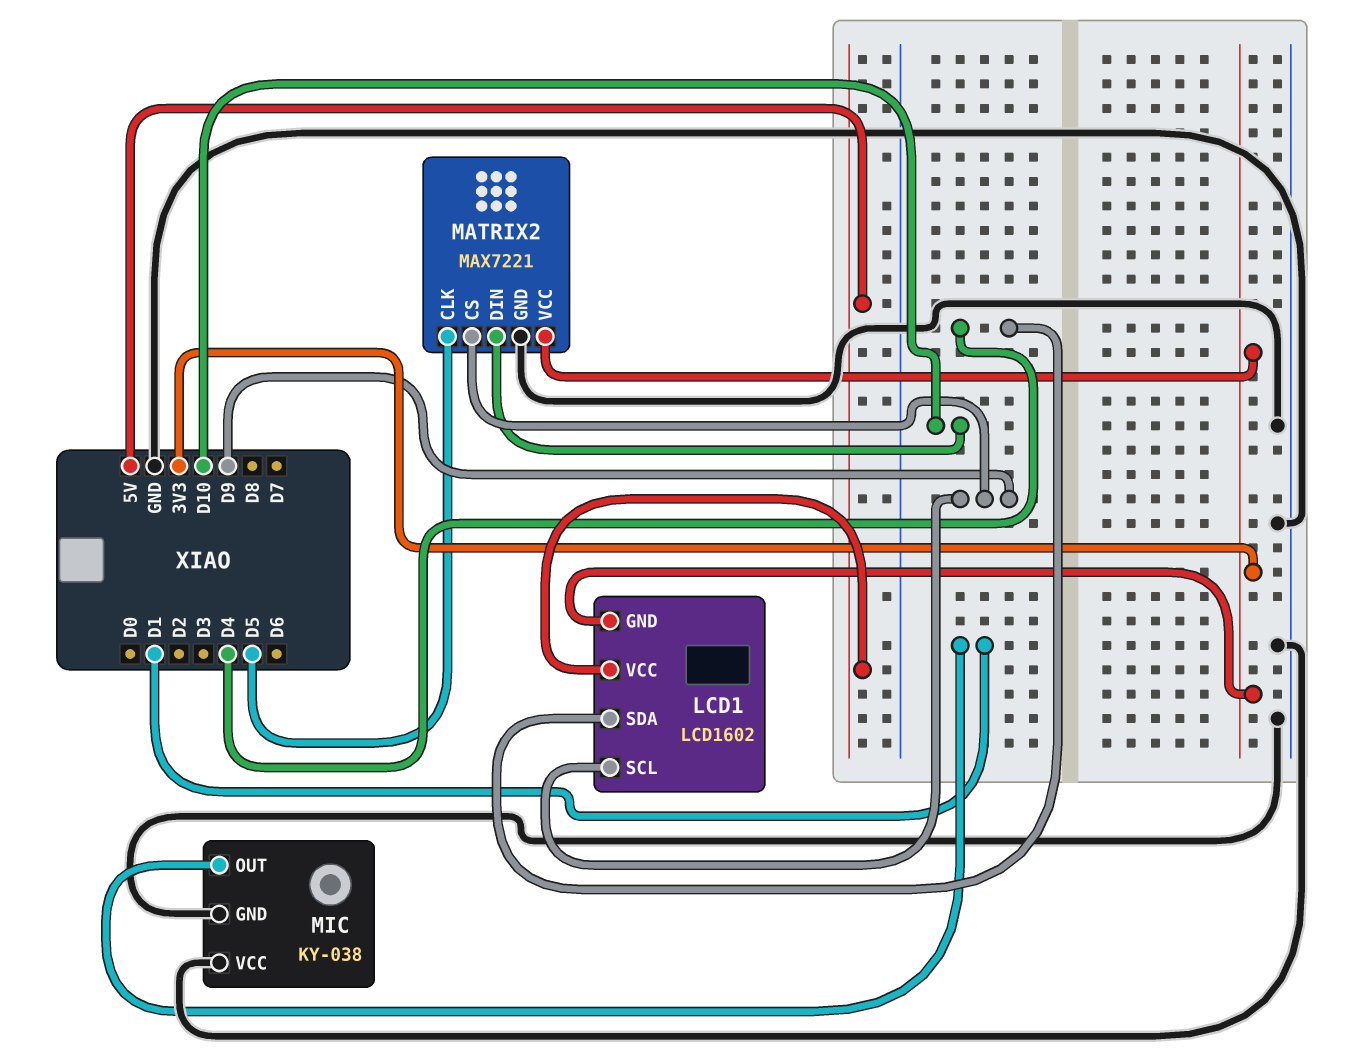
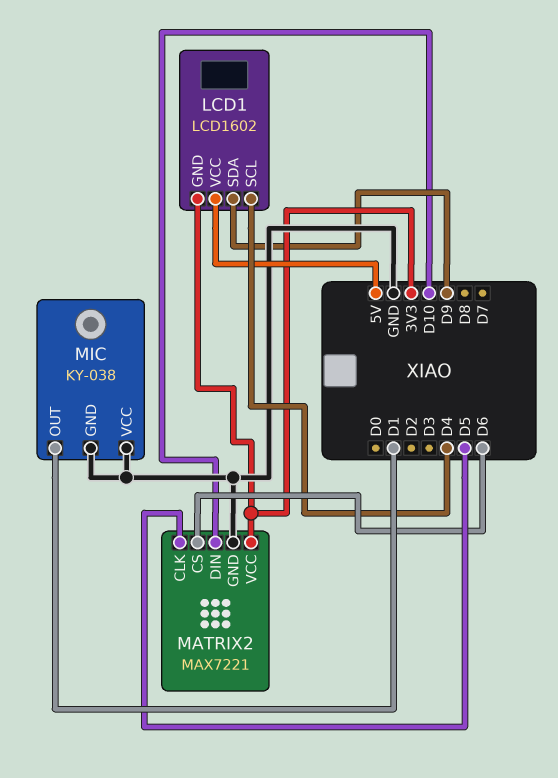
LCD1 pin SCL: D9 -> D4
LCD1 pin SDA: D4 -> D9
MATRIX2 pin CS: D9 -> D6

